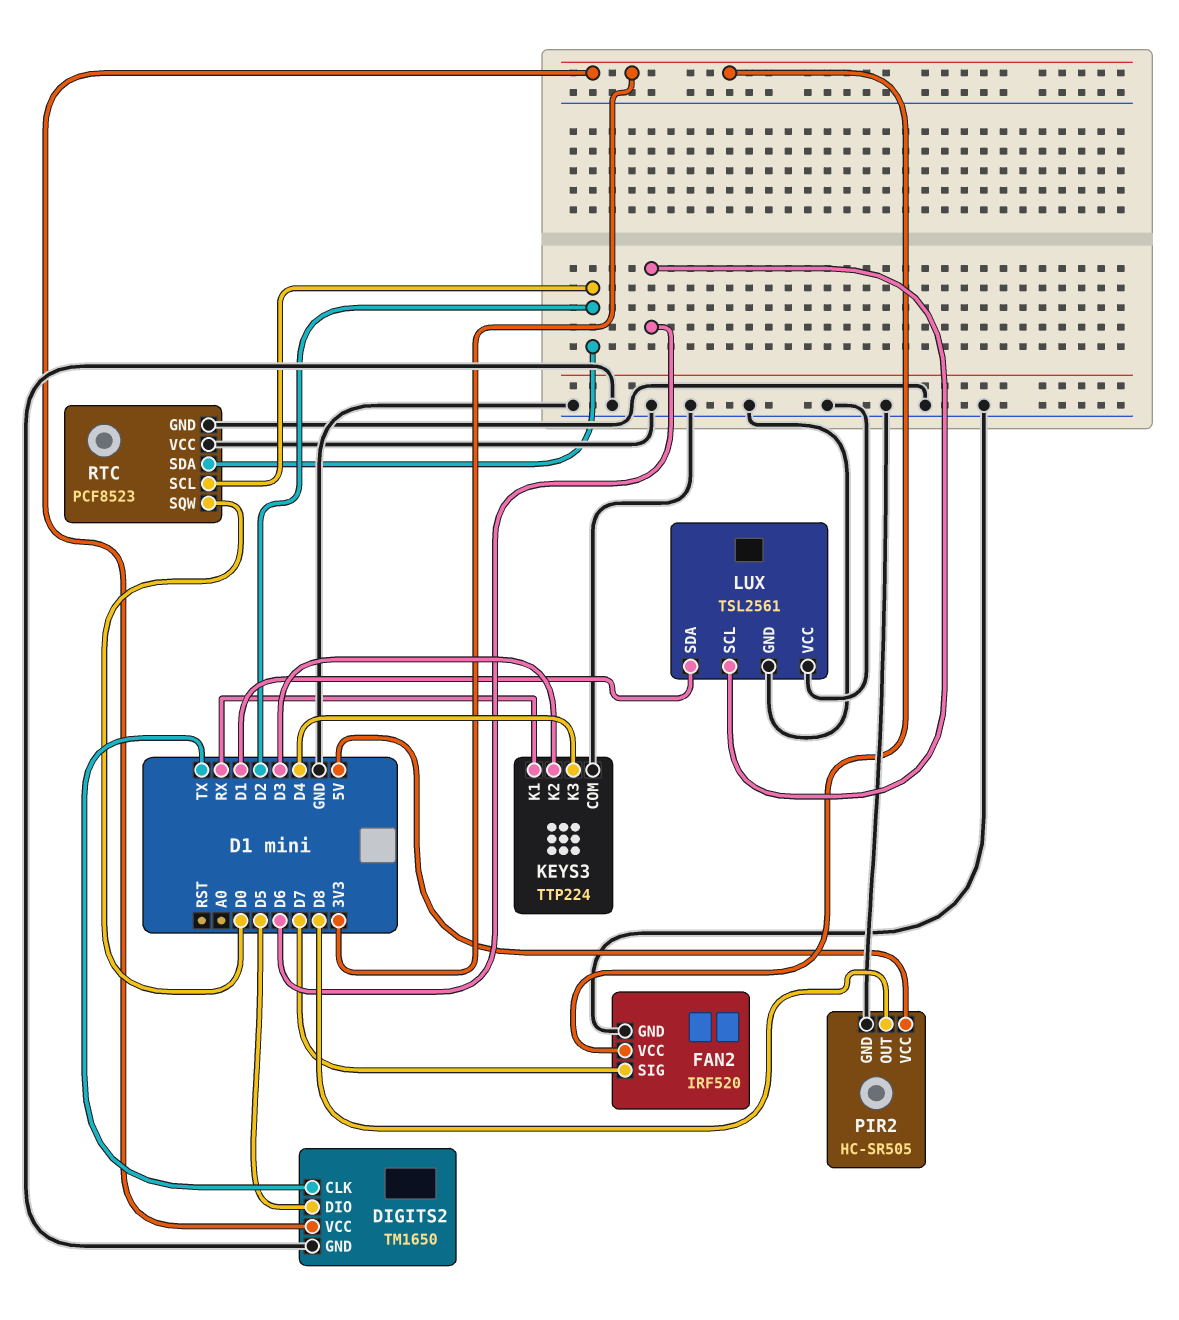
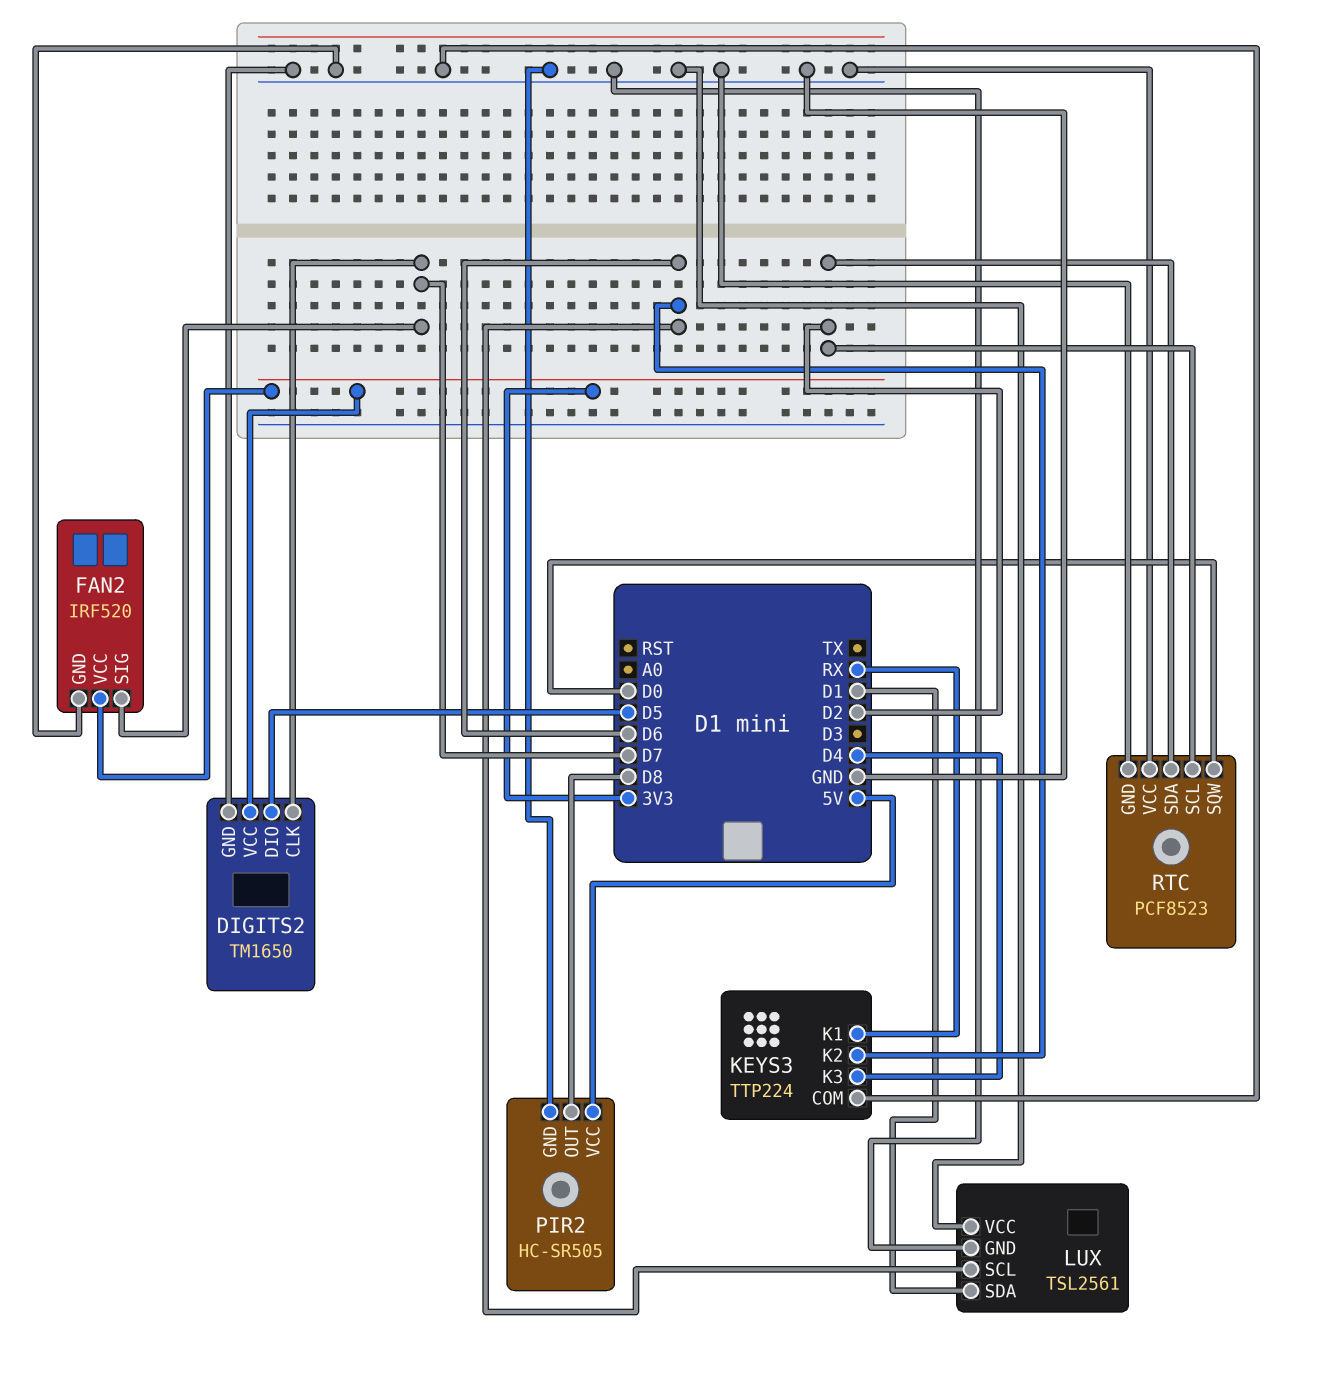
DIGITS2 pin CLK: TX -> D7
KEYS3 pin K2: D3 -> D6

